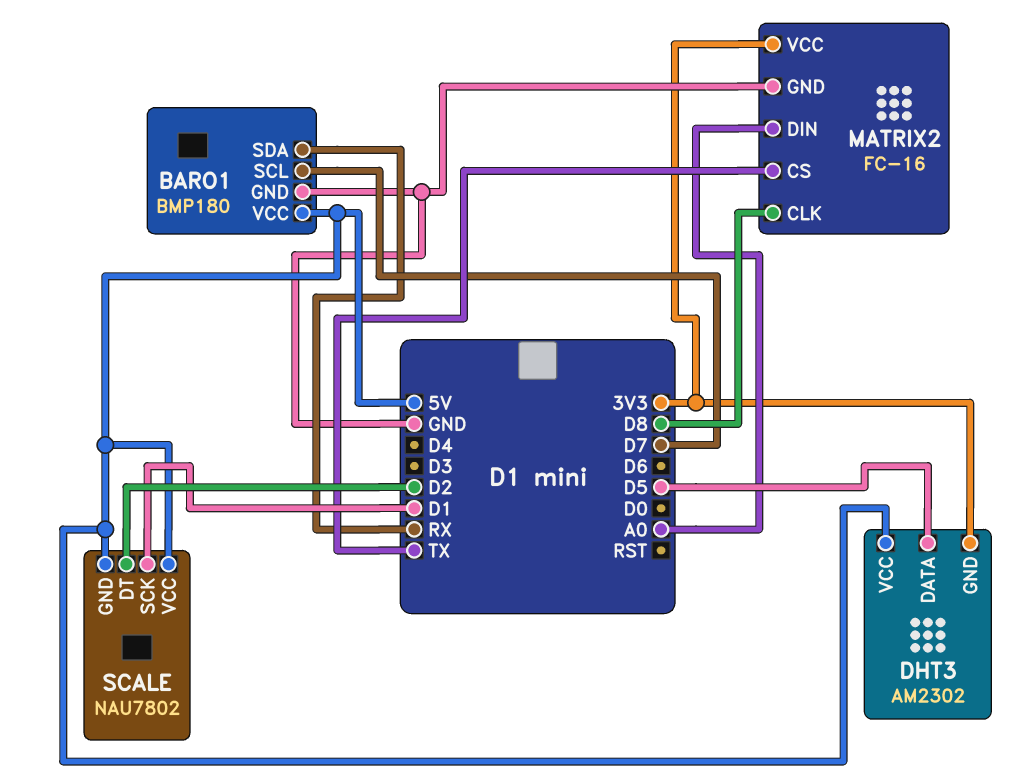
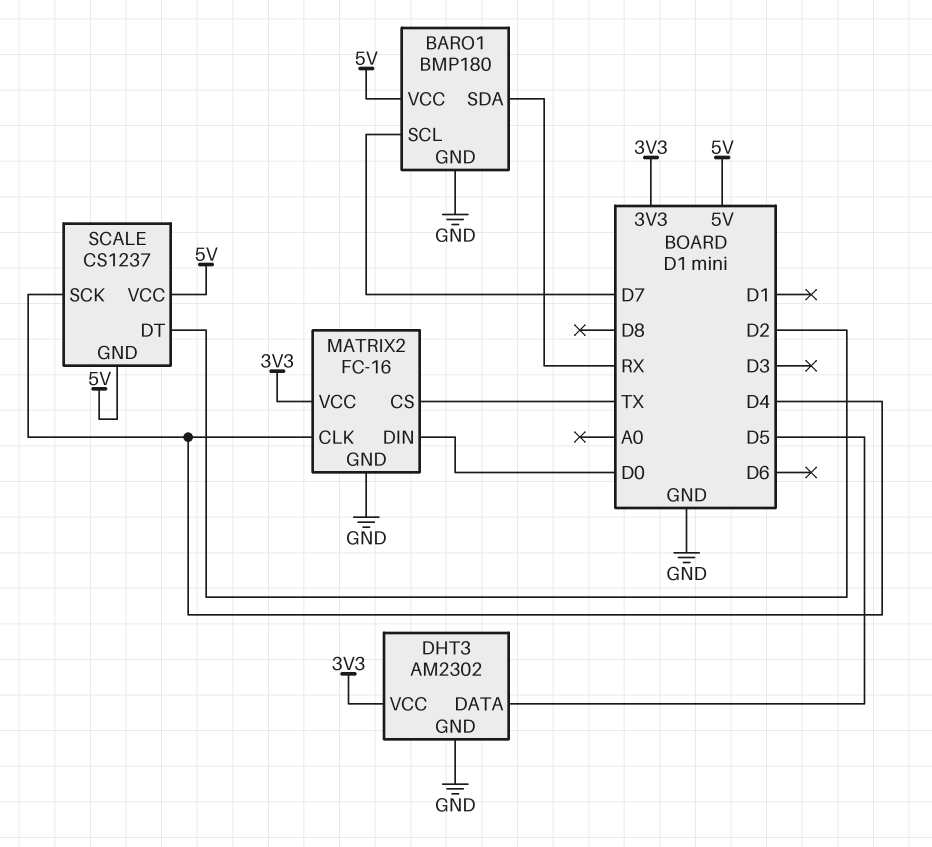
DHT3 pin GND: 3V3 -> GND
DHT3 pin VCC: 5V -> 3V3
MATRIX2 pin CLK: D8 -> D4
MATRIX2 pin DIN: A0 -> D0
SCALE: NAU7802 -> CS1237
SCALE pin SCK: D1 -> D4

